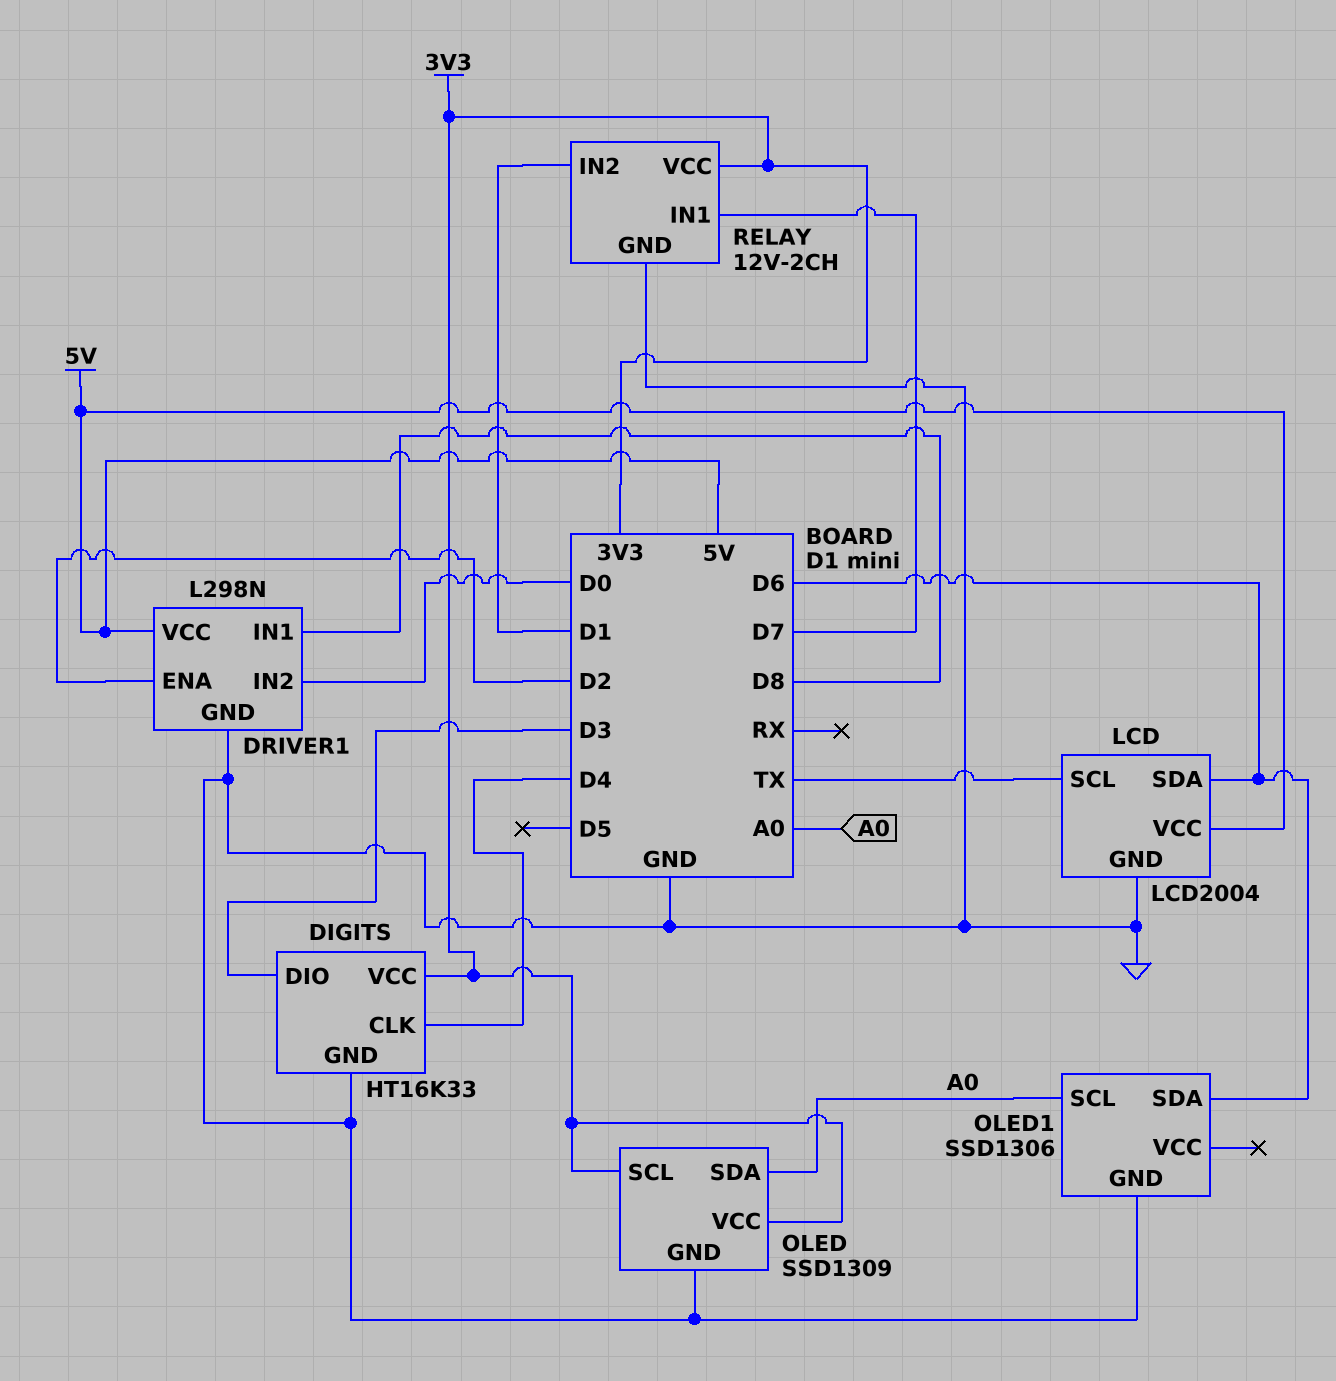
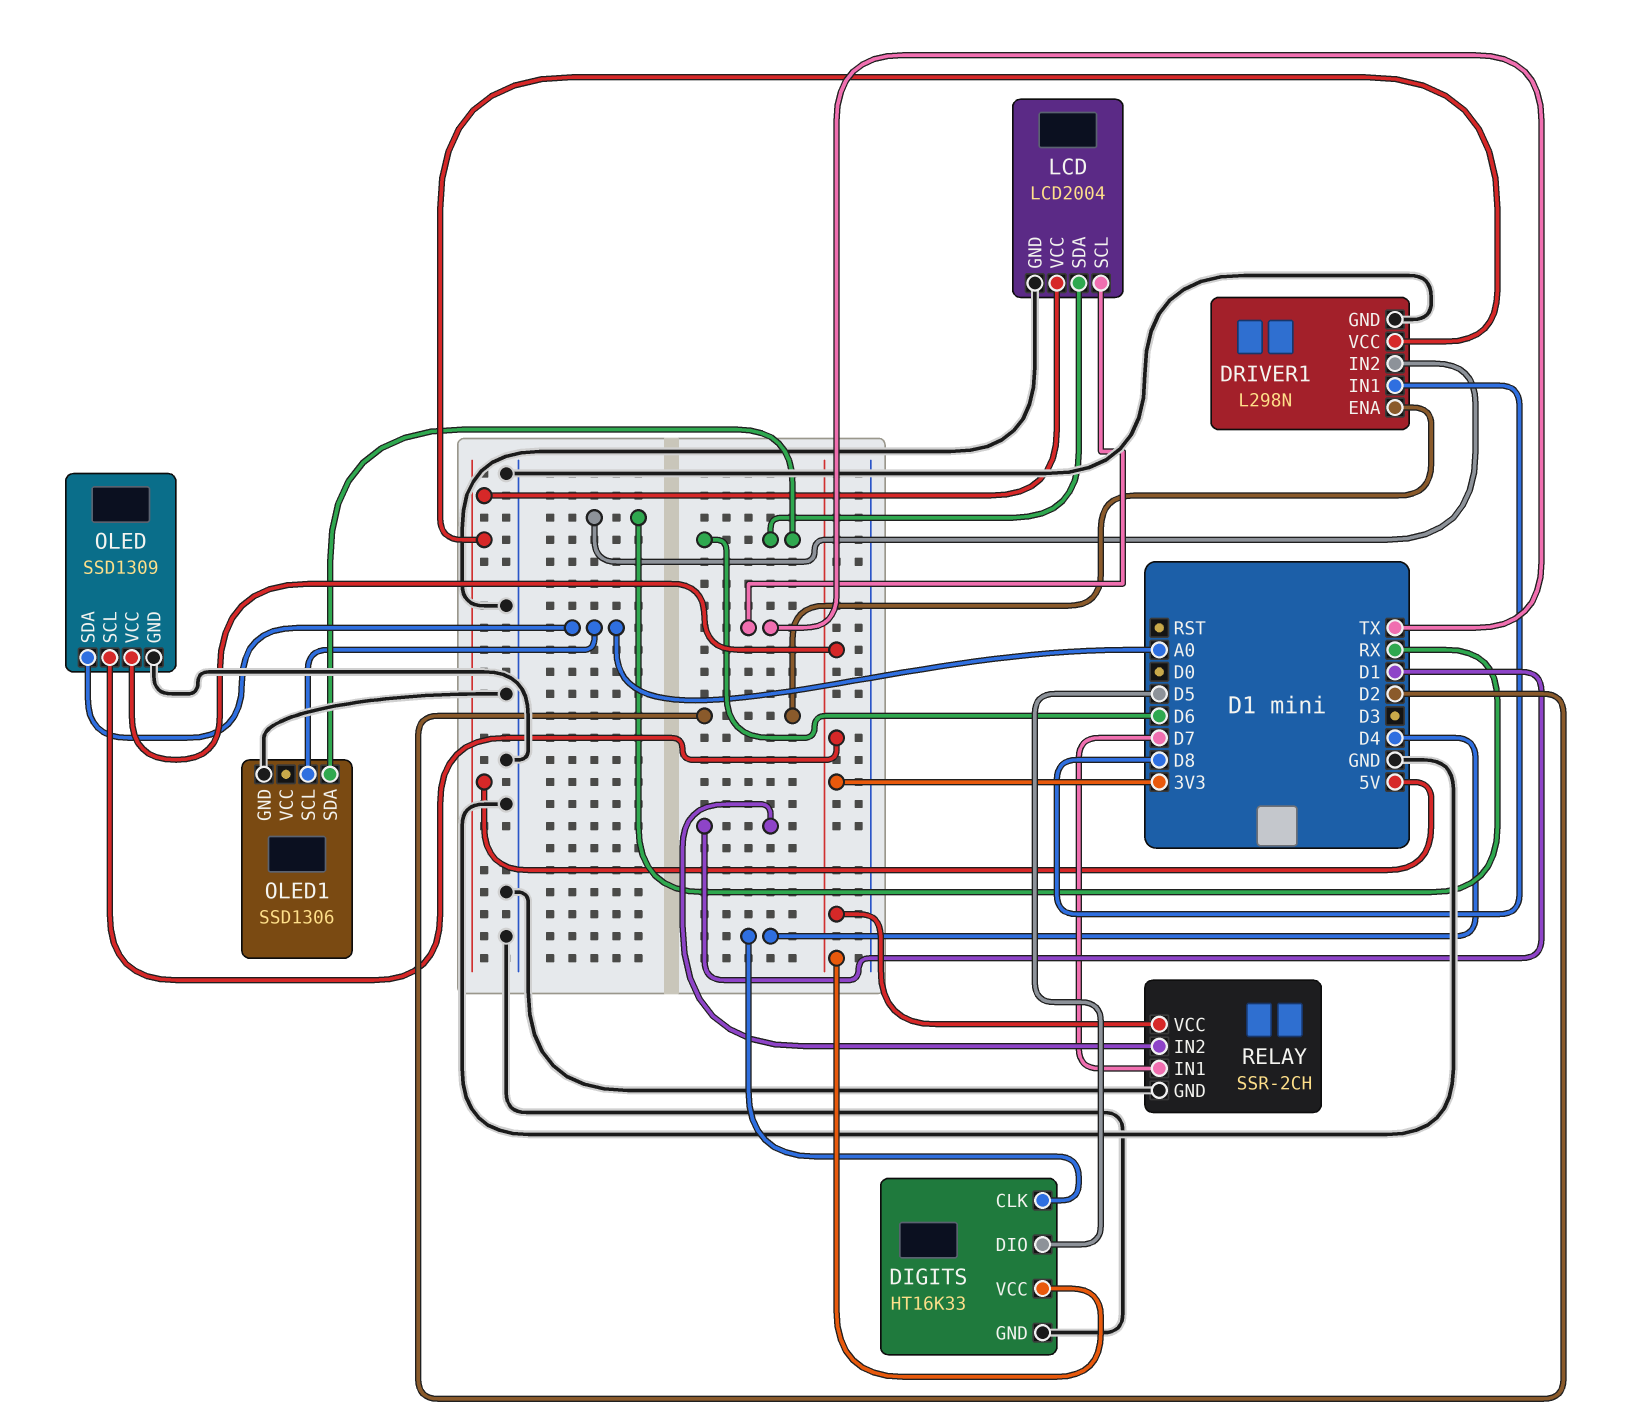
DIGITS pin DIO: D3 -> D5
DRIVER1 pin IN2: D0 -> RX
RELAY: 12V-2CH -> SSR-2CH

